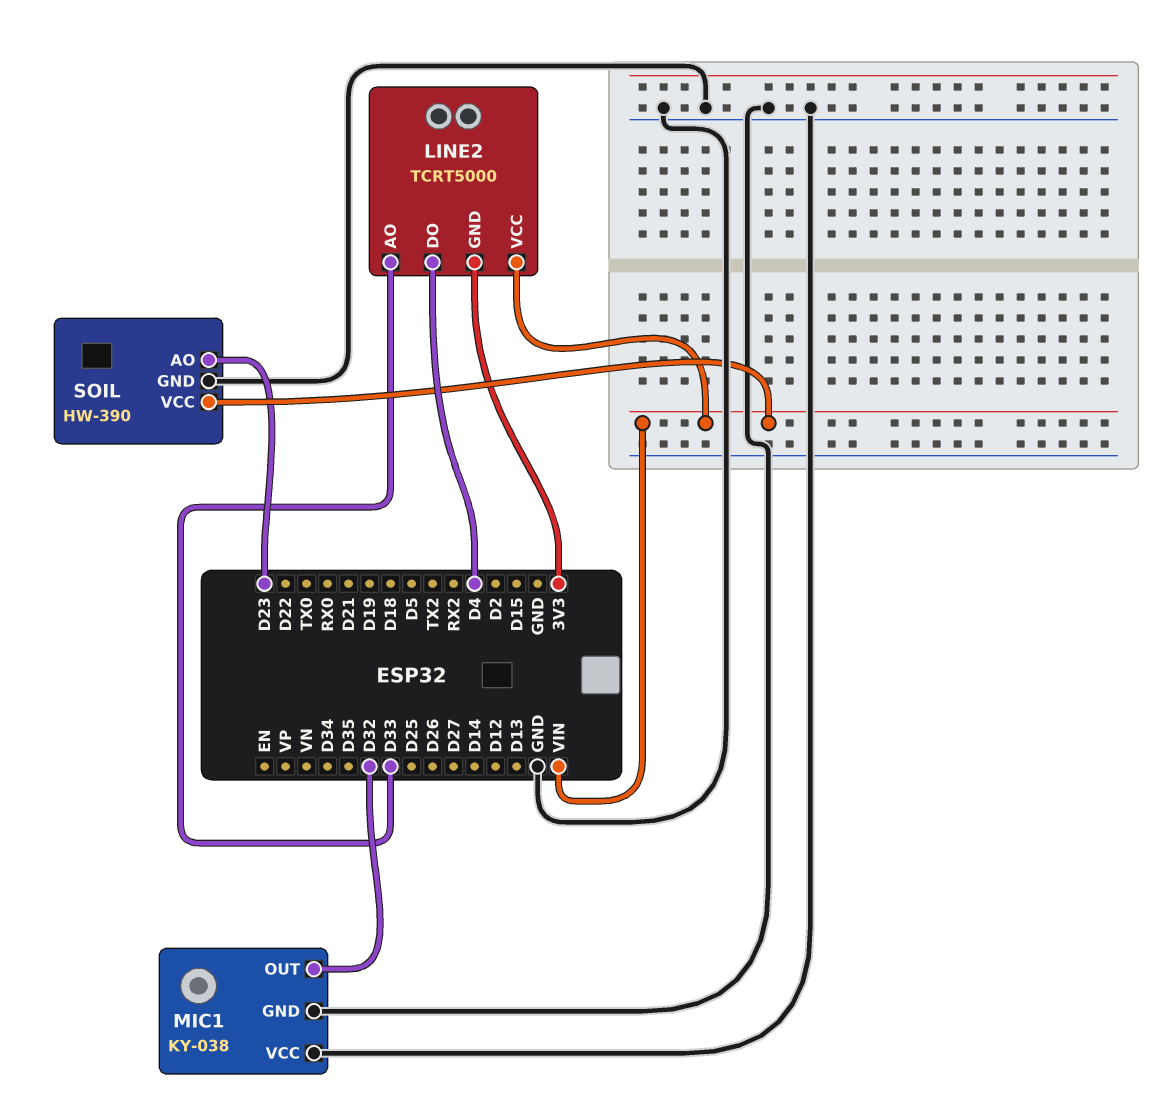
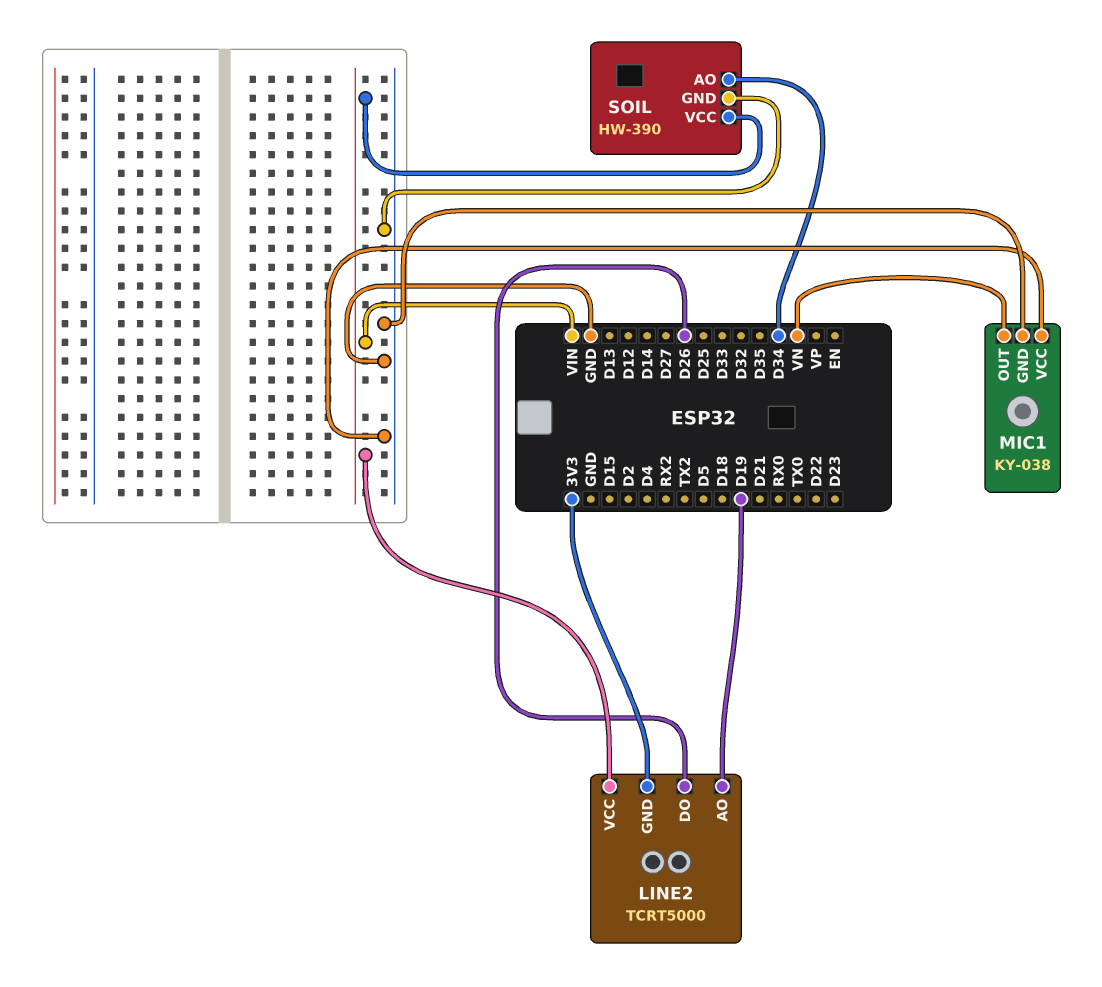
LINE2 pin AO: D33 -> D19
LINE2 pin DO: D4 -> D26
MIC1 pin OUT: D32 -> VN
SOIL pin AO: D23 -> D34

